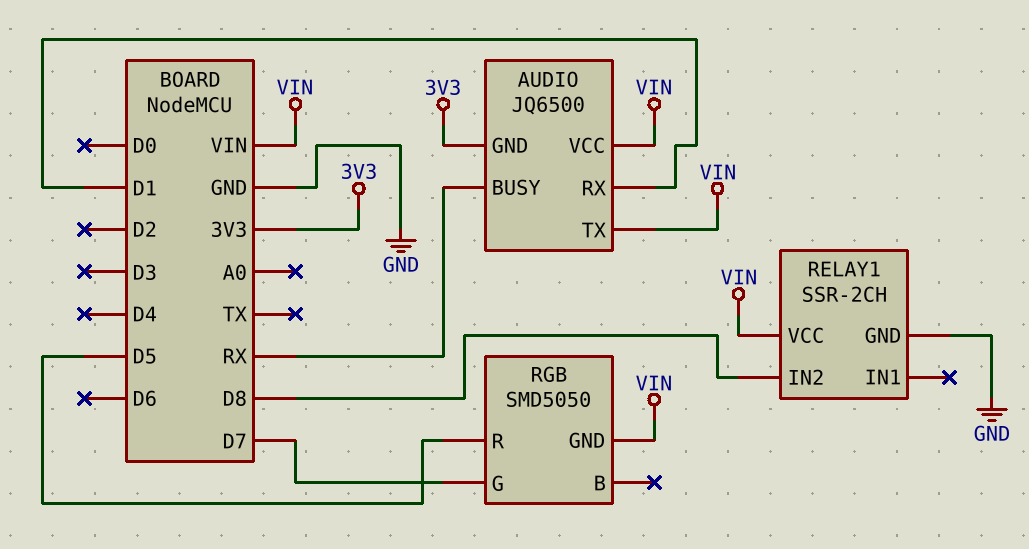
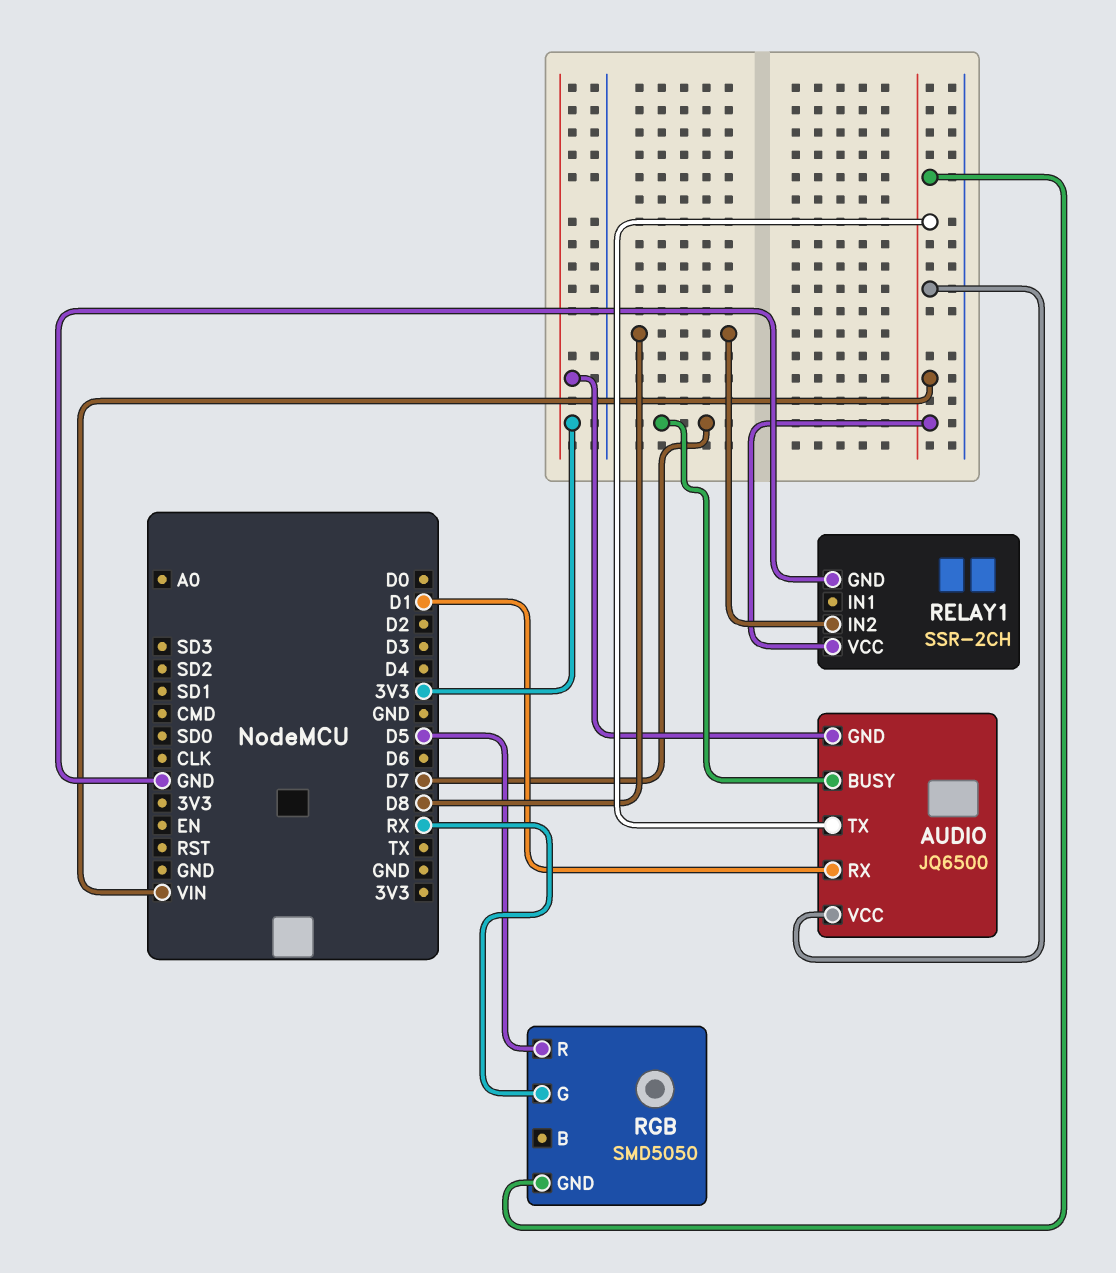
AUDIO pin BUSY: RX -> D7
RGB pin G: D7 -> RX

